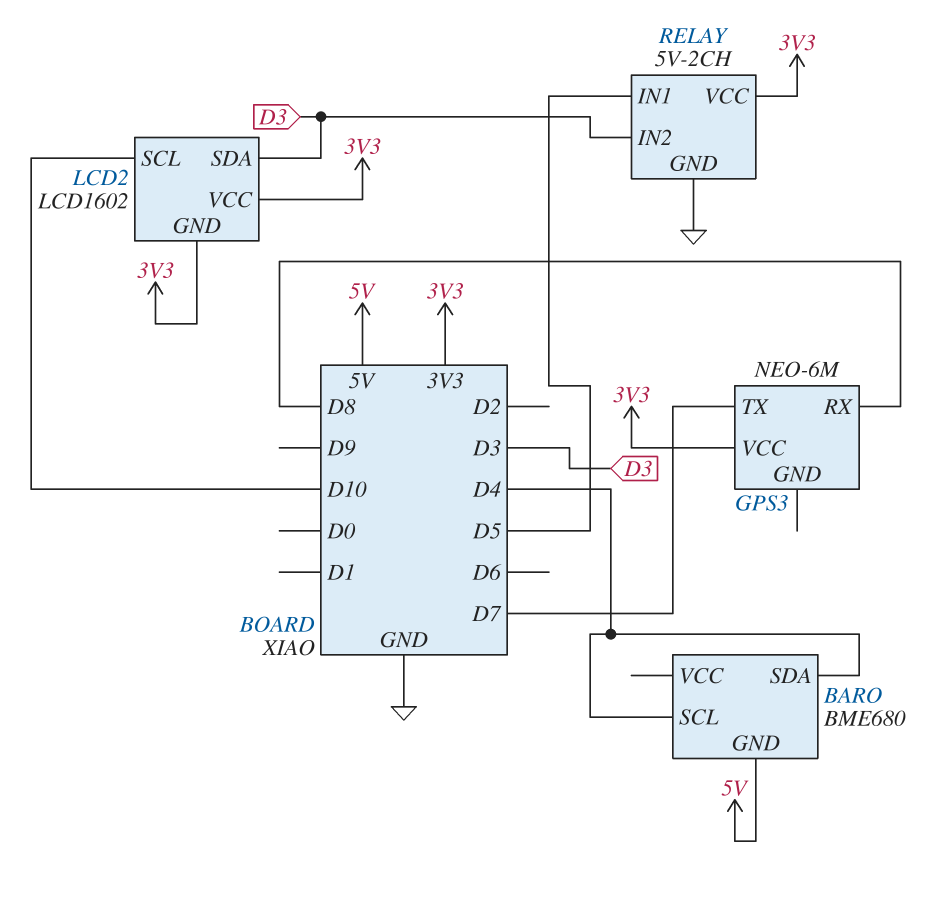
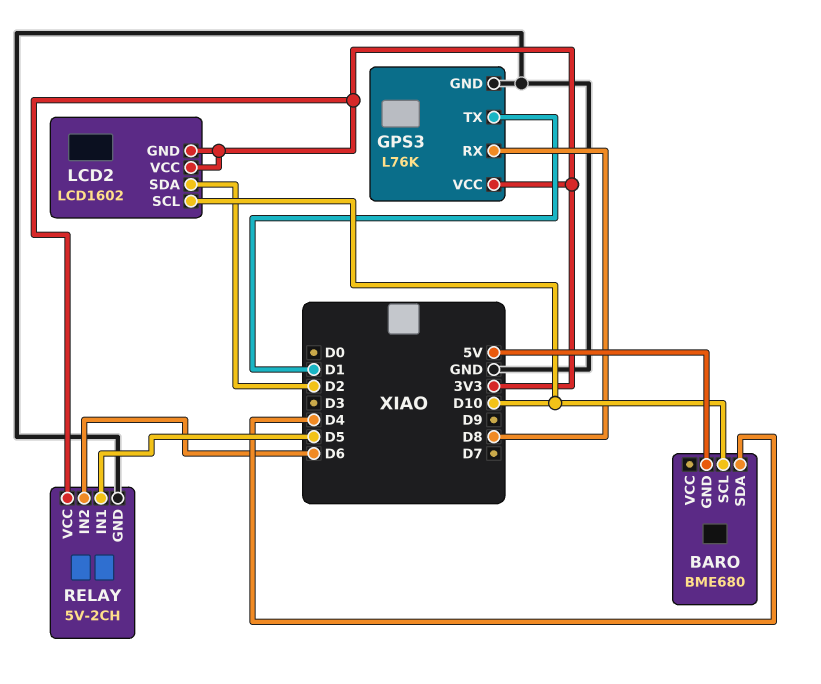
BARO pin SCL: D4 -> D10
GPS3: NEO-6M -> L76K
GPS3 pin GND: none -> GND
GPS3 pin TX: D7 -> D1
LCD2 pin SDA: D3 -> D2
RELAY pin IN2: D3 -> D6

